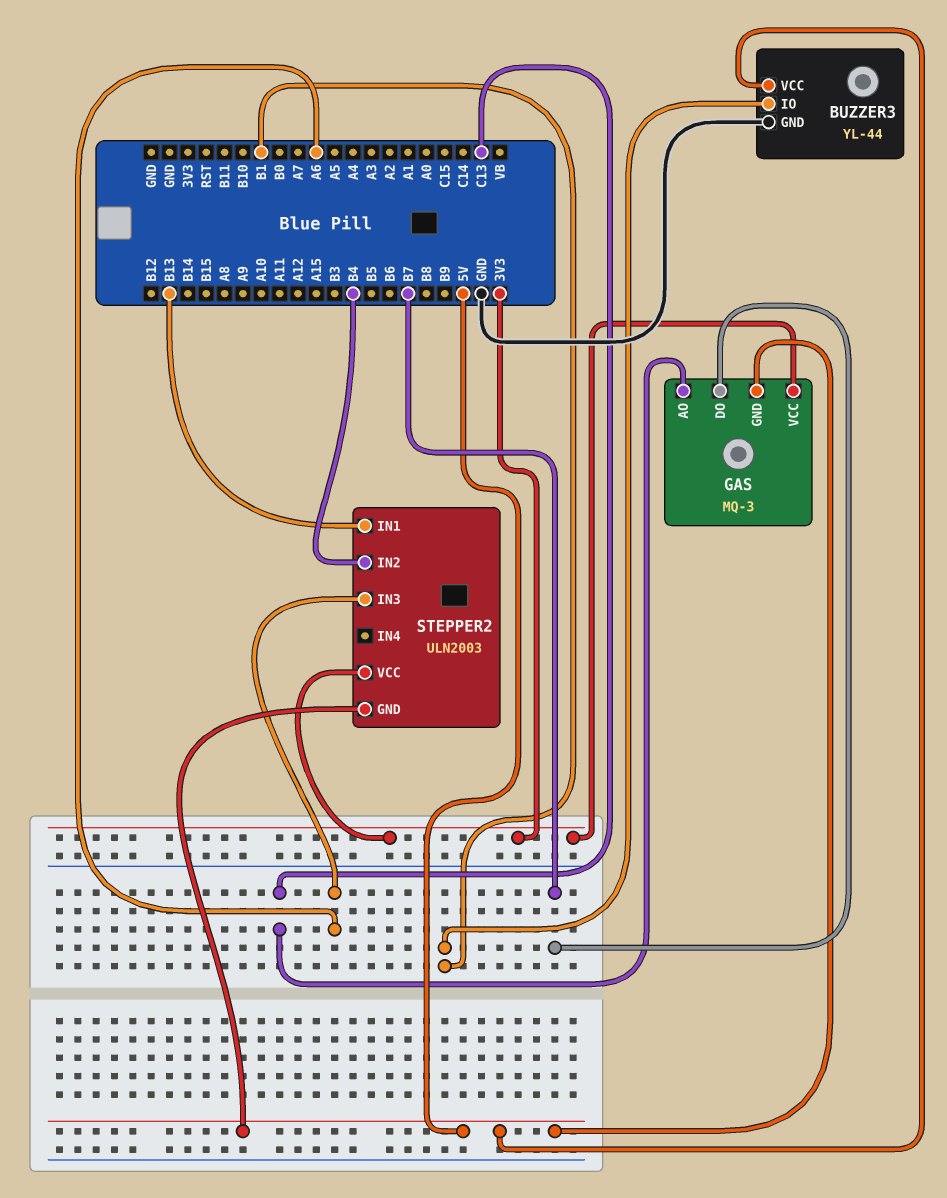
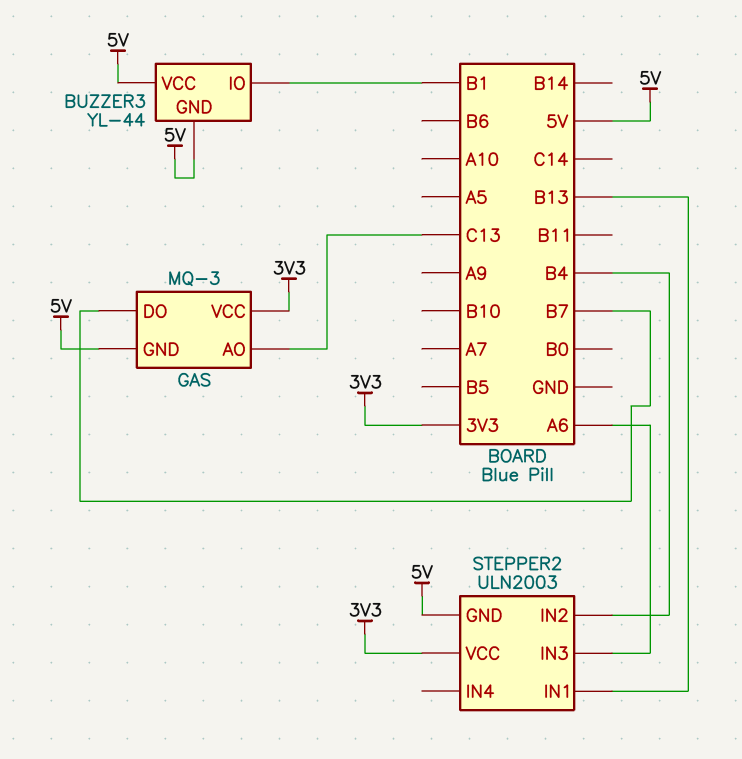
BUZZER3 pin GND: GND -> 5V

